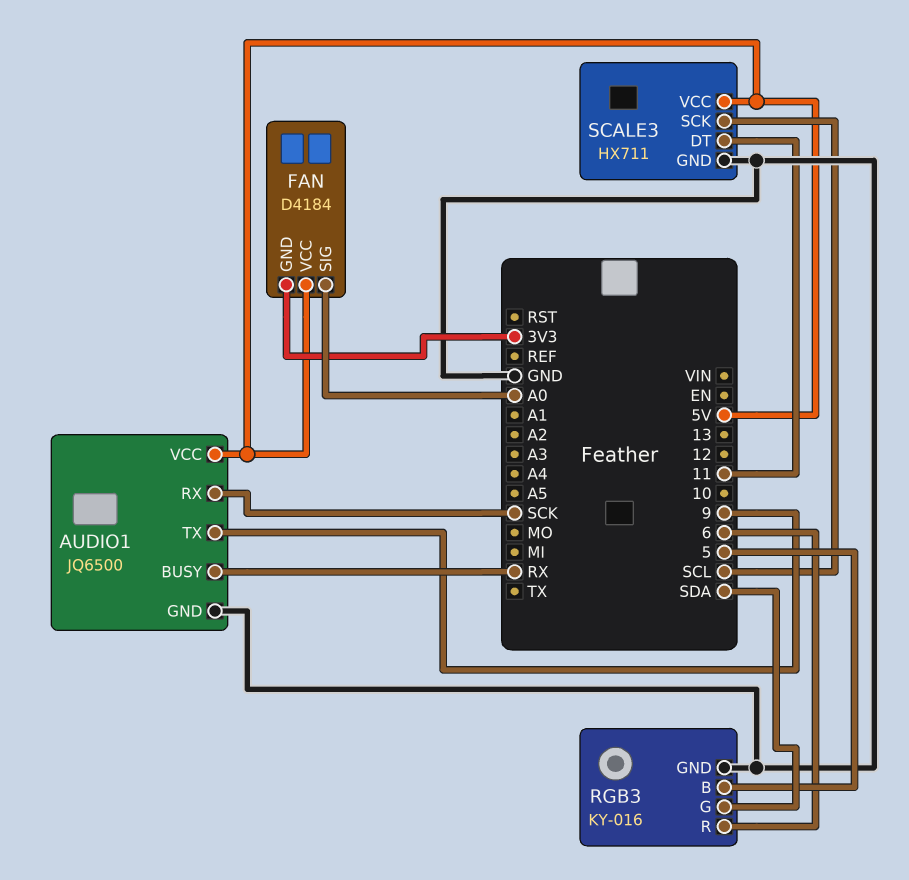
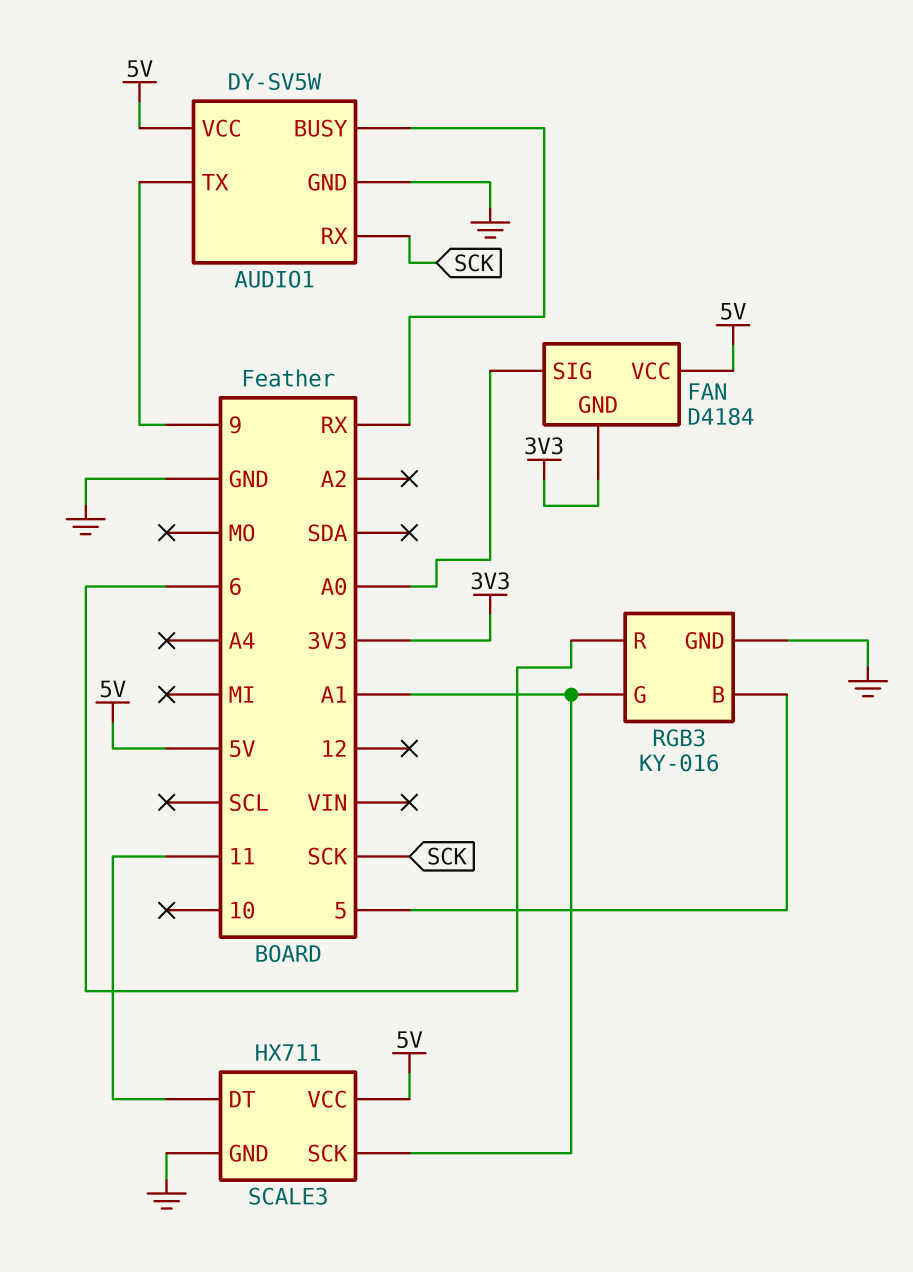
AUDIO1: JQ6500 -> DY-SV5W
RGB3 pin G: SDA -> A1
SCALE3 pin SCK: SCL -> A1

